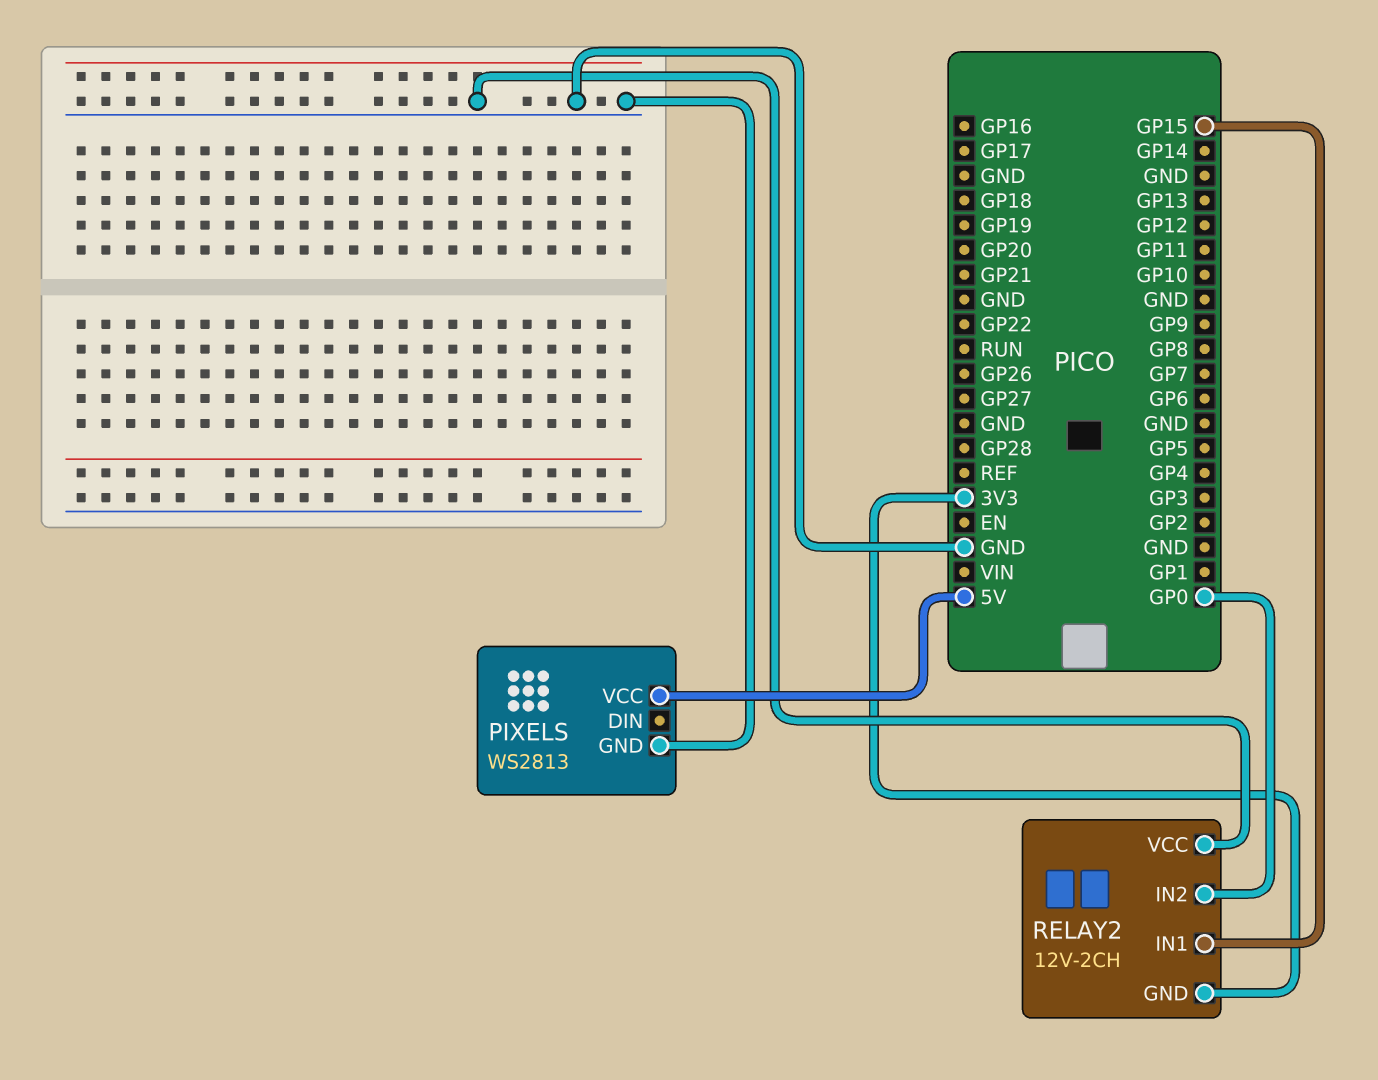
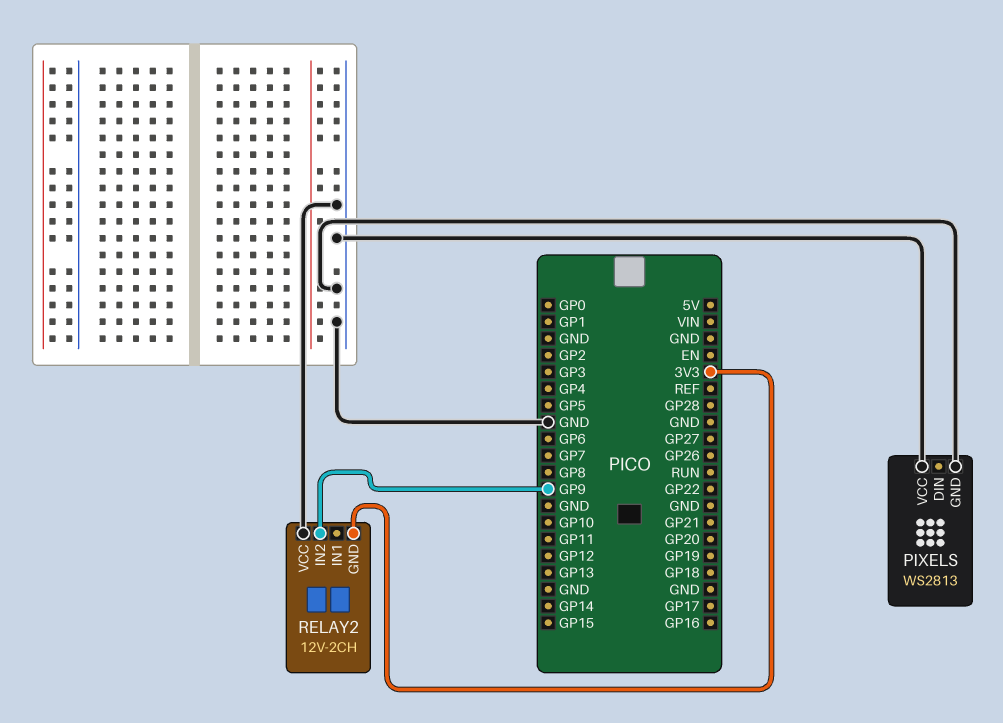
PIXELS pin VCC: 5V -> GND
RELAY2 pin IN1: GP15 -> none
RELAY2 pin IN2: GP0 -> GP9

